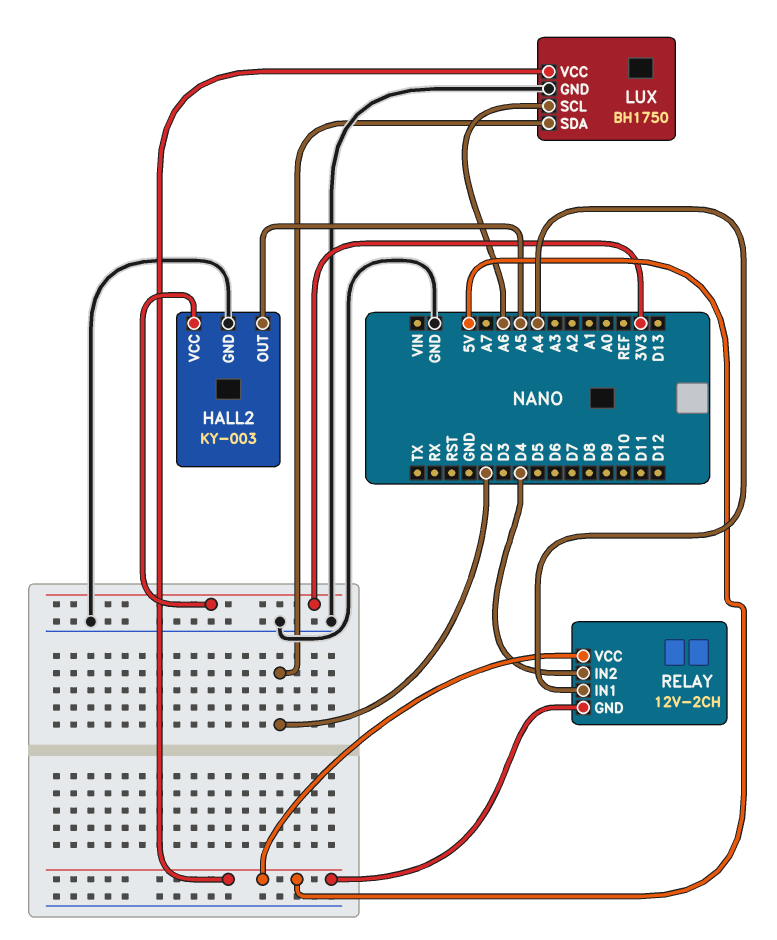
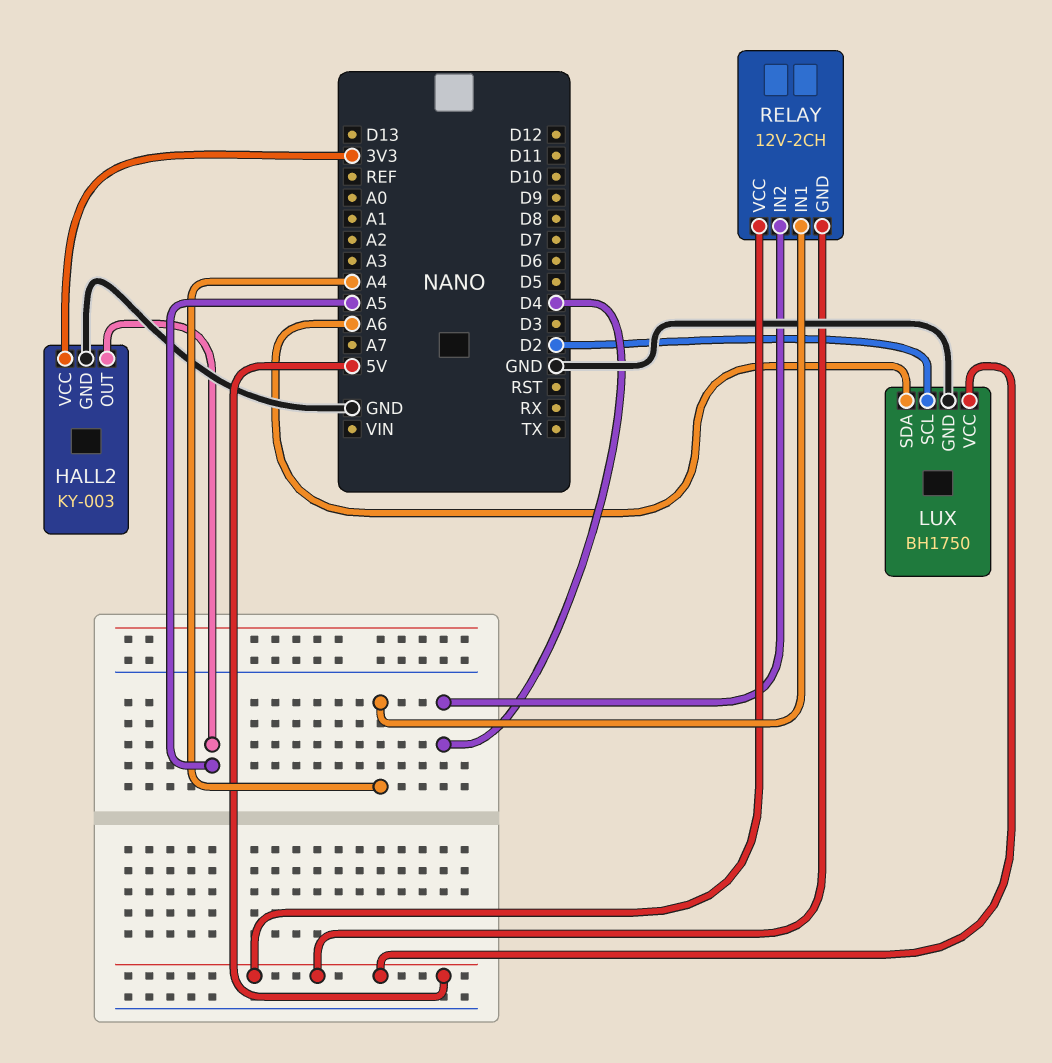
LUX pin SCL: A6 -> D2
LUX pin SDA: D2 -> A6

